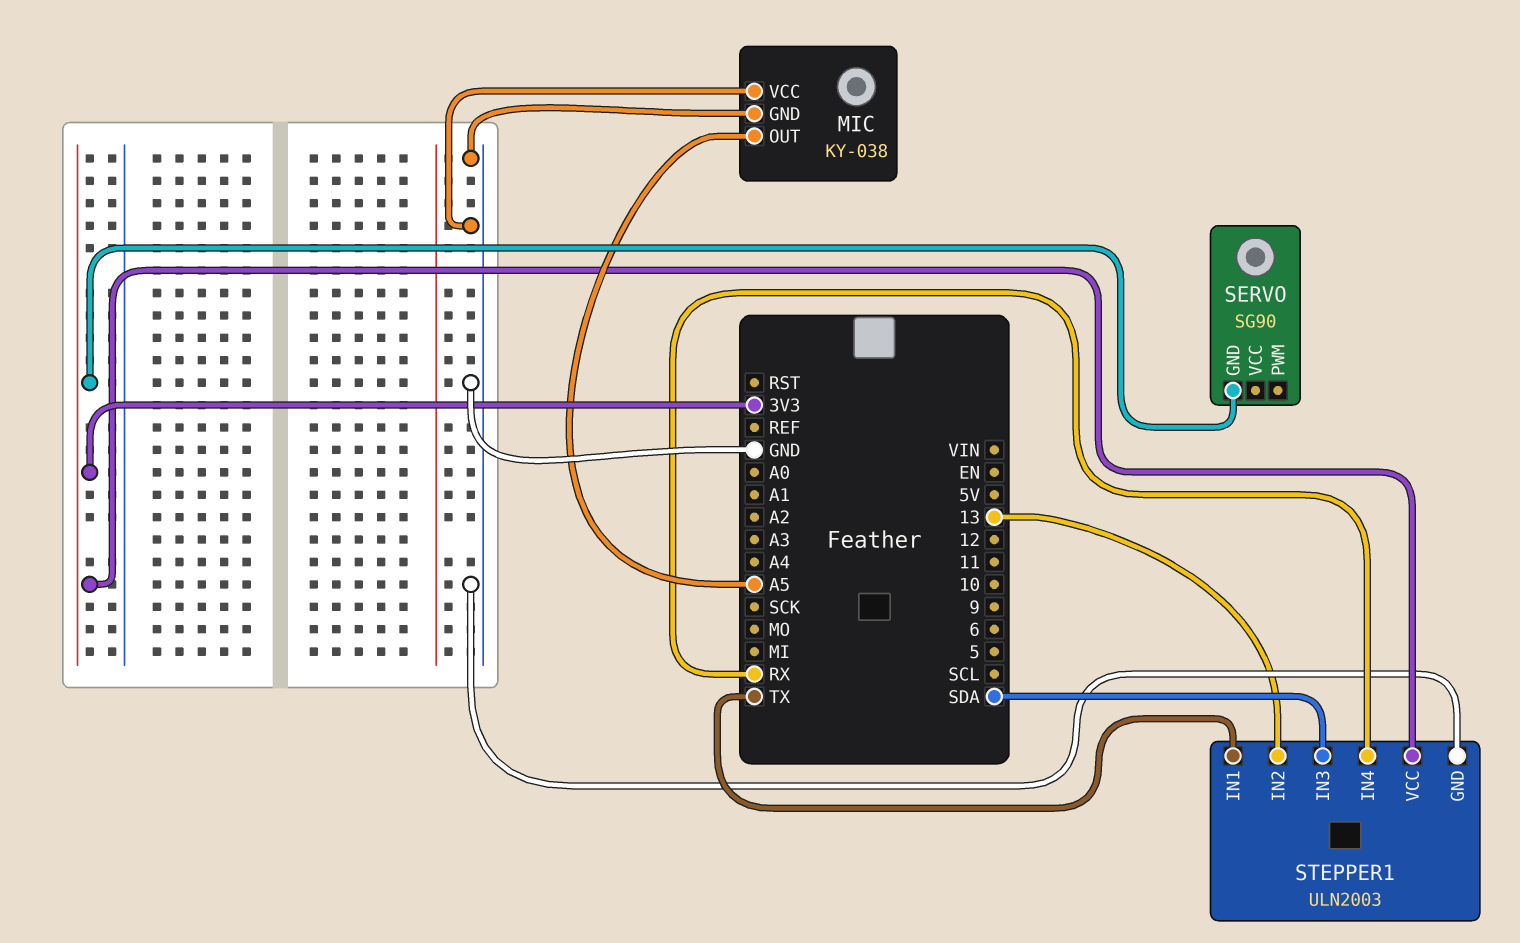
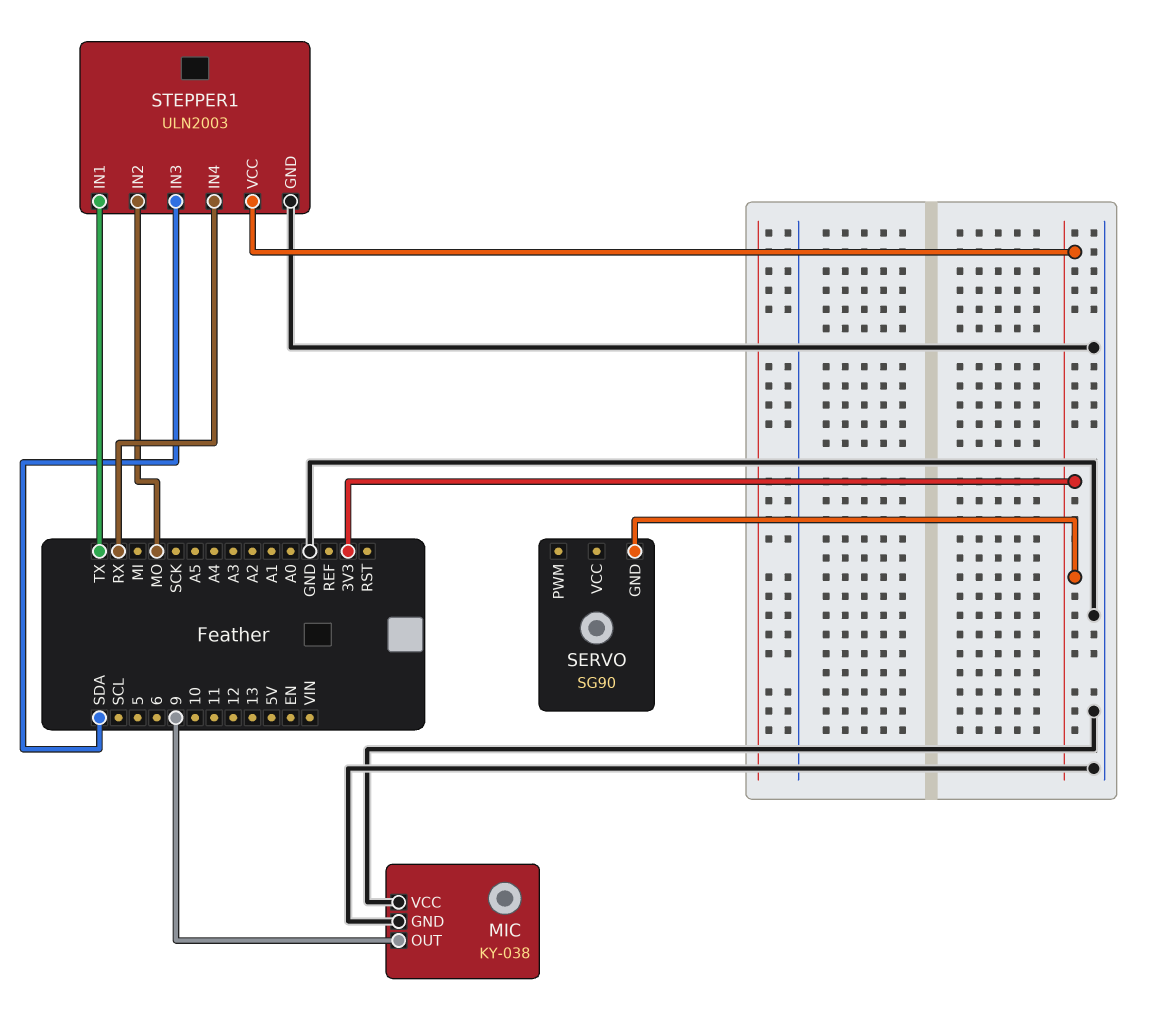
MIC pin OUT: A5 -> 9
STEPPER1 pin IN2: 13 -> MO

